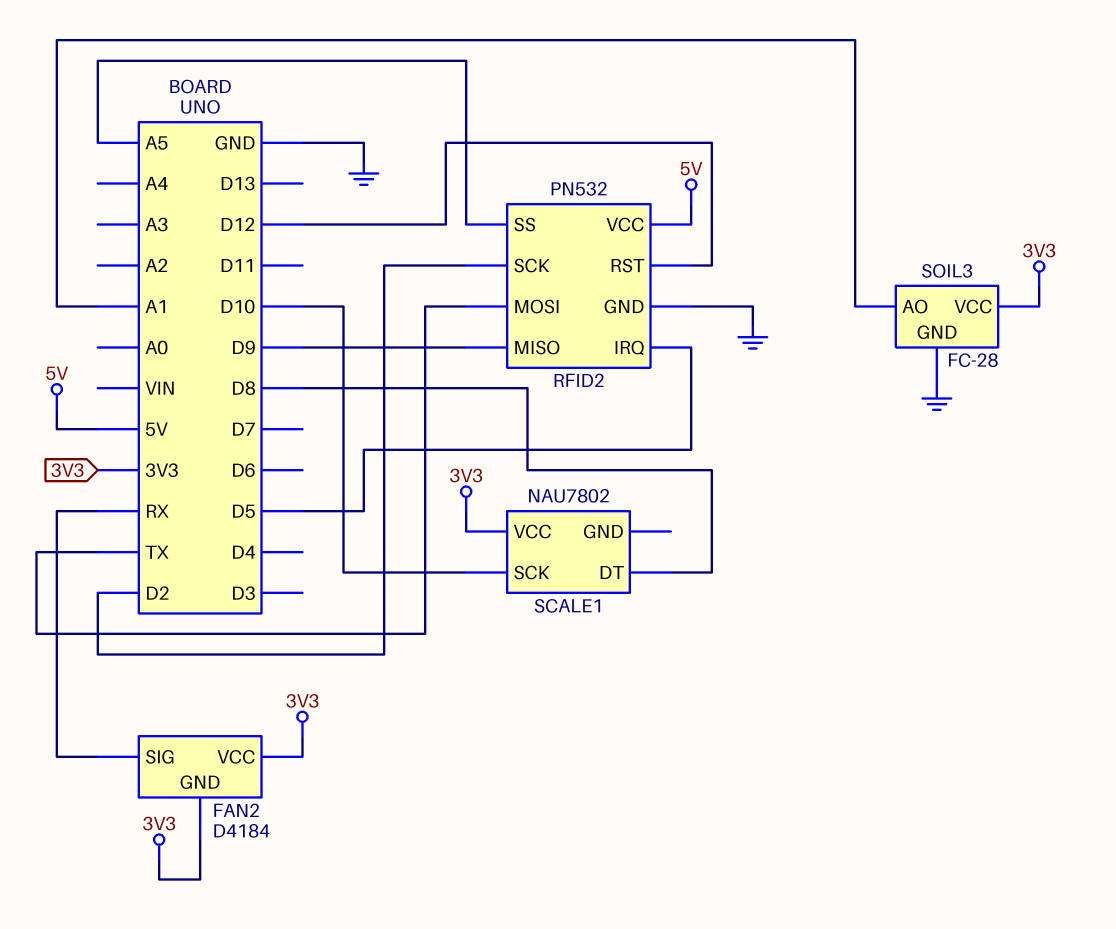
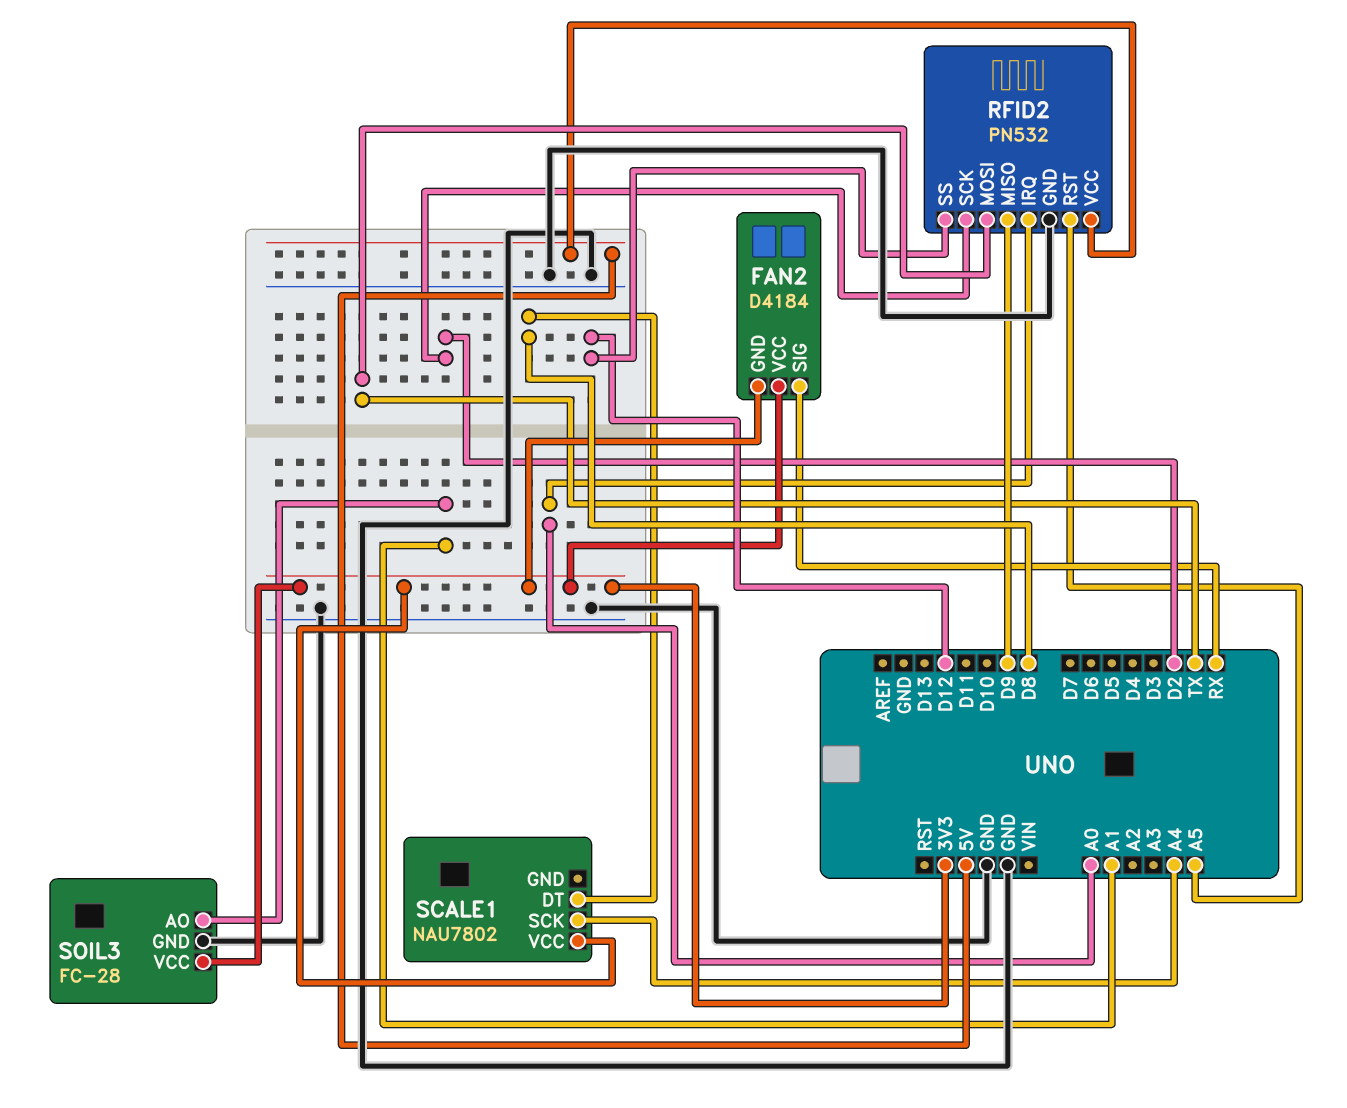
RFID2 pin IRQ: D5 -> A0
RFID2 pin RST: D12 -> A5
RFID2 pin SS: A5 -> D12
SCALE1 pin SCK: D10 -> A4

